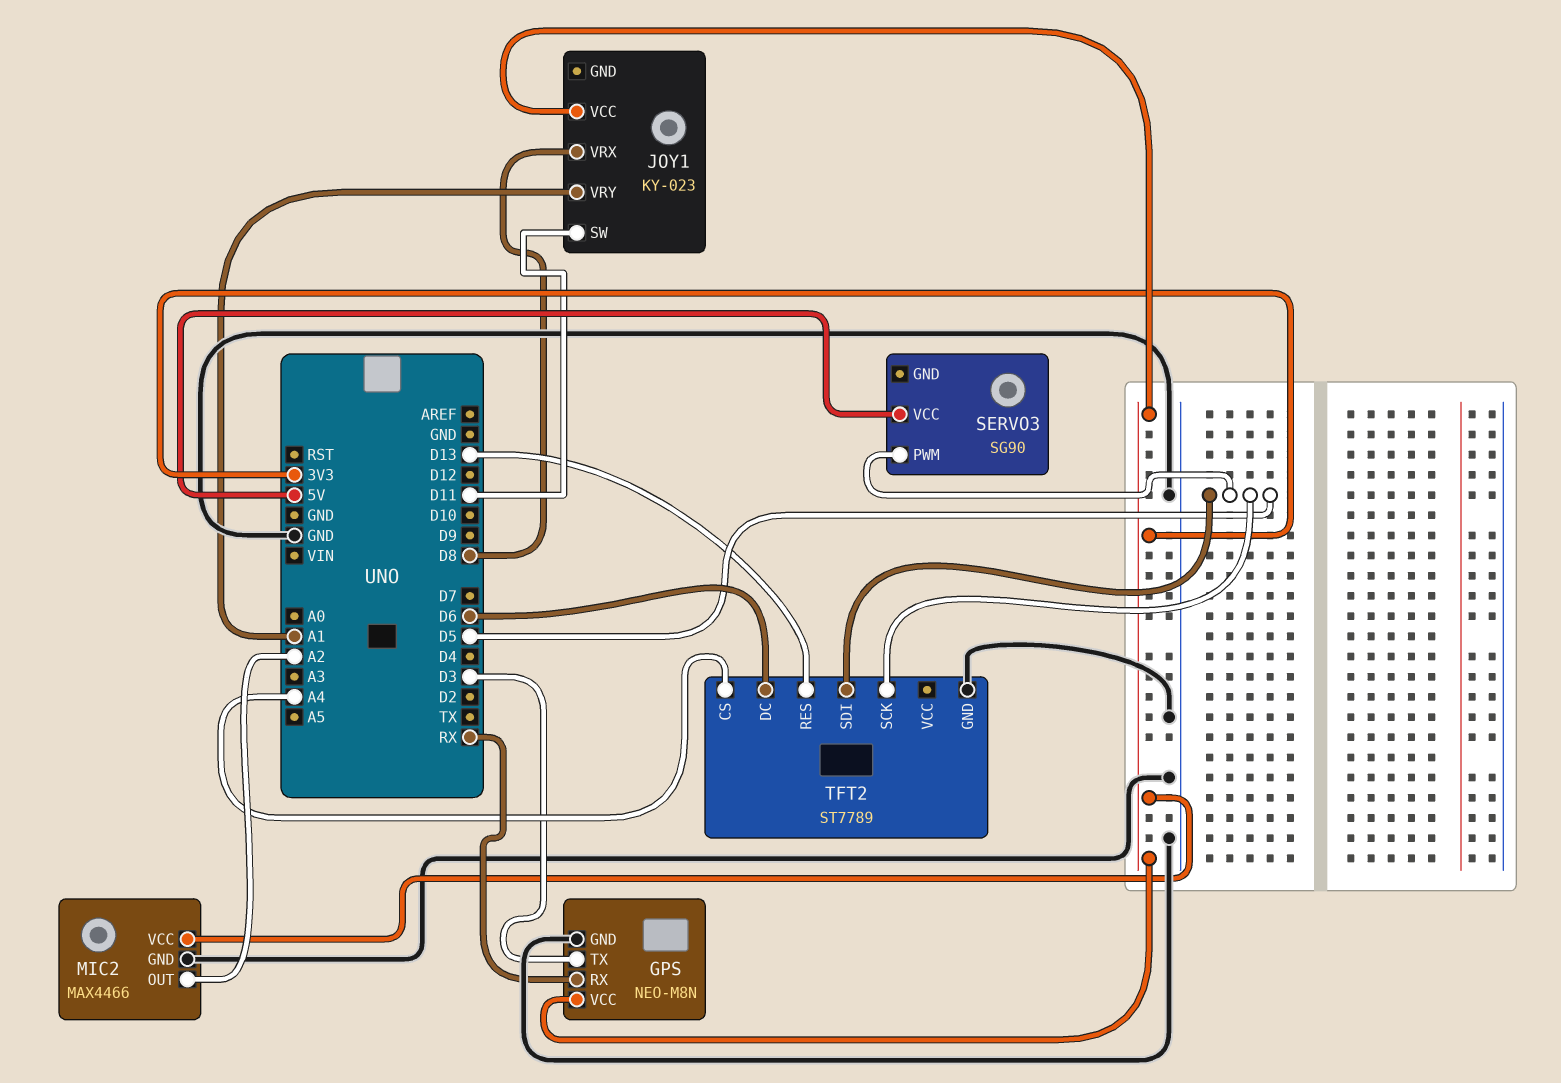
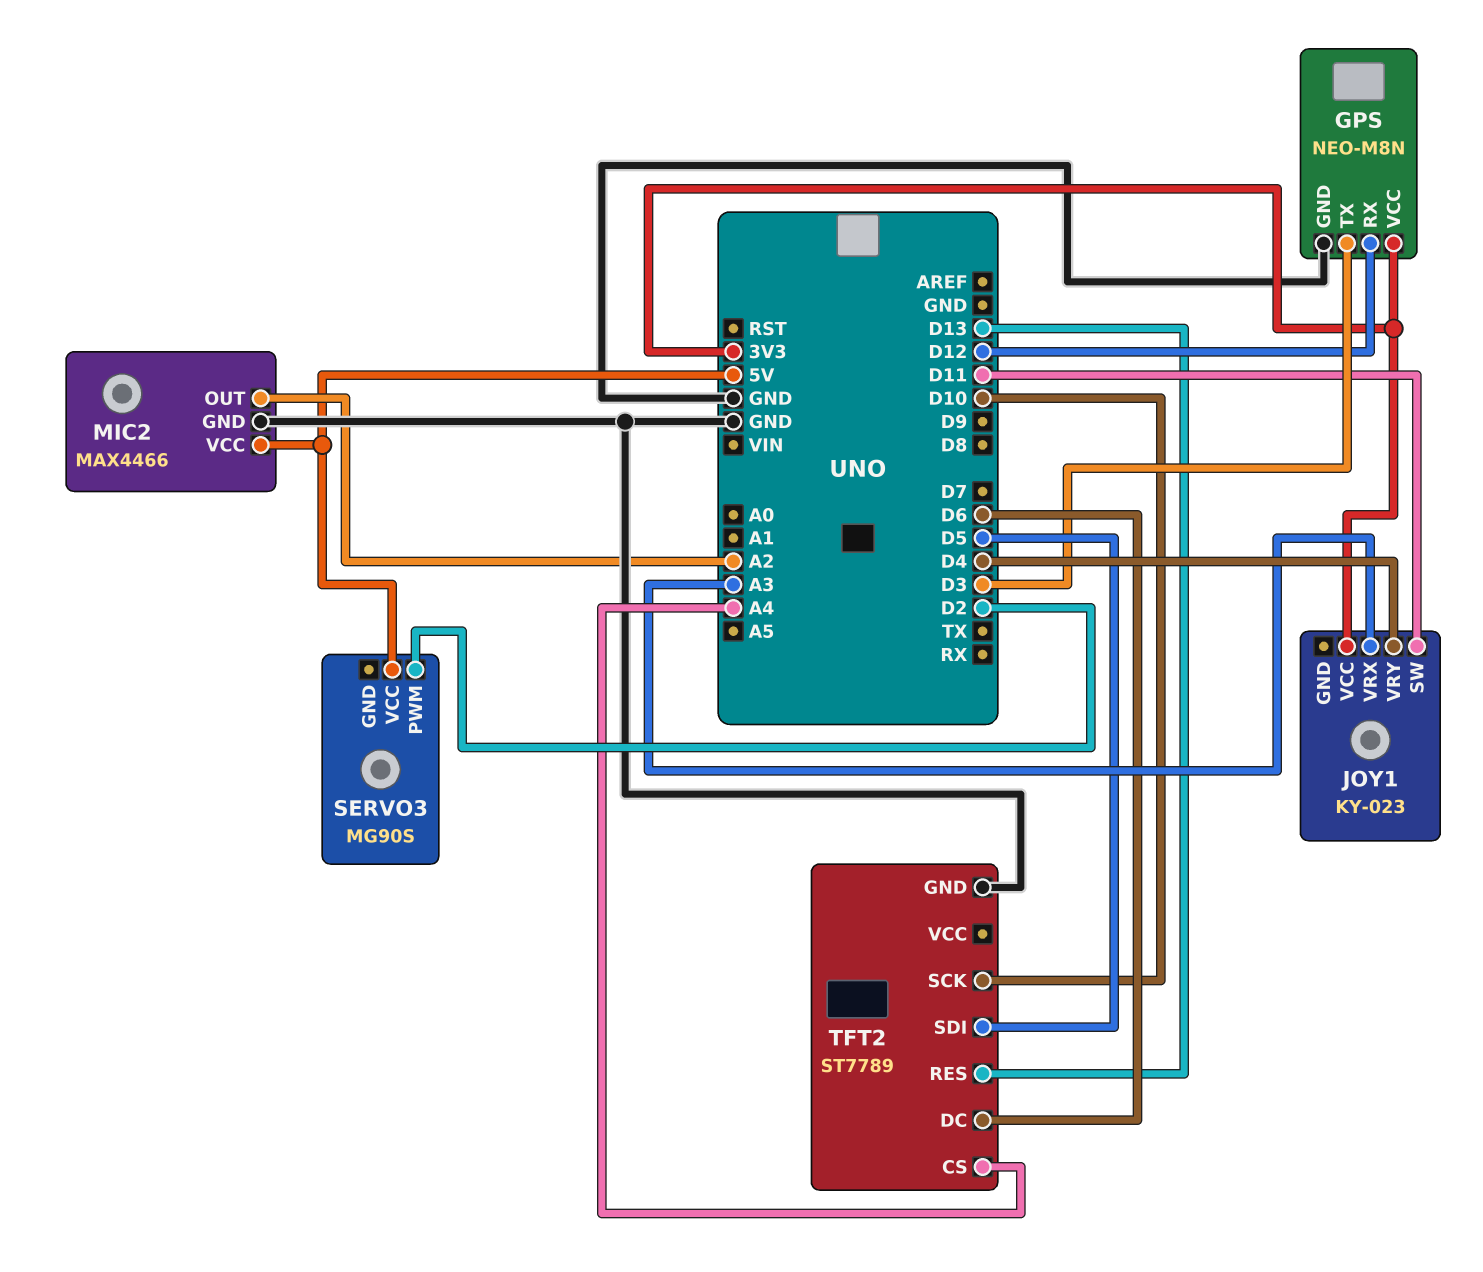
GPS pin RX: RX -> D12
JOY1 pin VRX: D8 -> A3
JOY1 pin VRY: A1 -> D4
MIC2 pin VCC: 3V3 -> 5V
SERVO3: SG90 -> MG90S
SERVO3 pin PWM: D5 -> D2
TFT2 pin SCK: D5 -> D10

